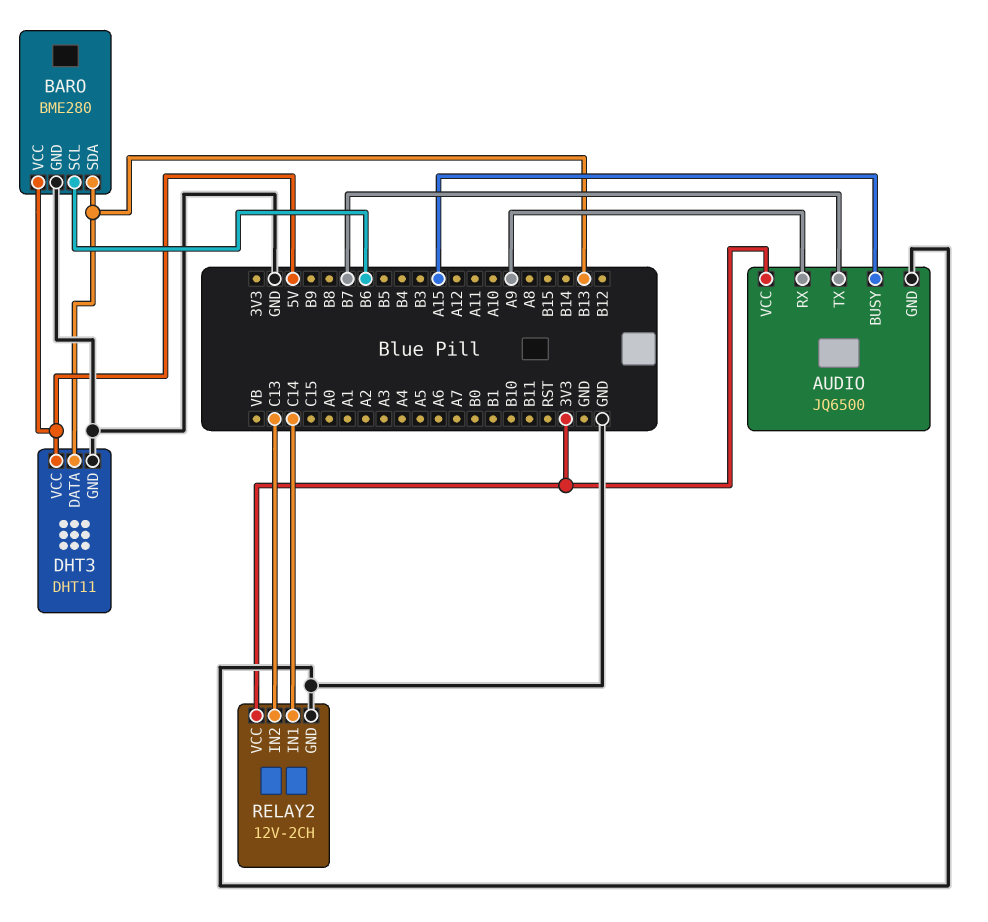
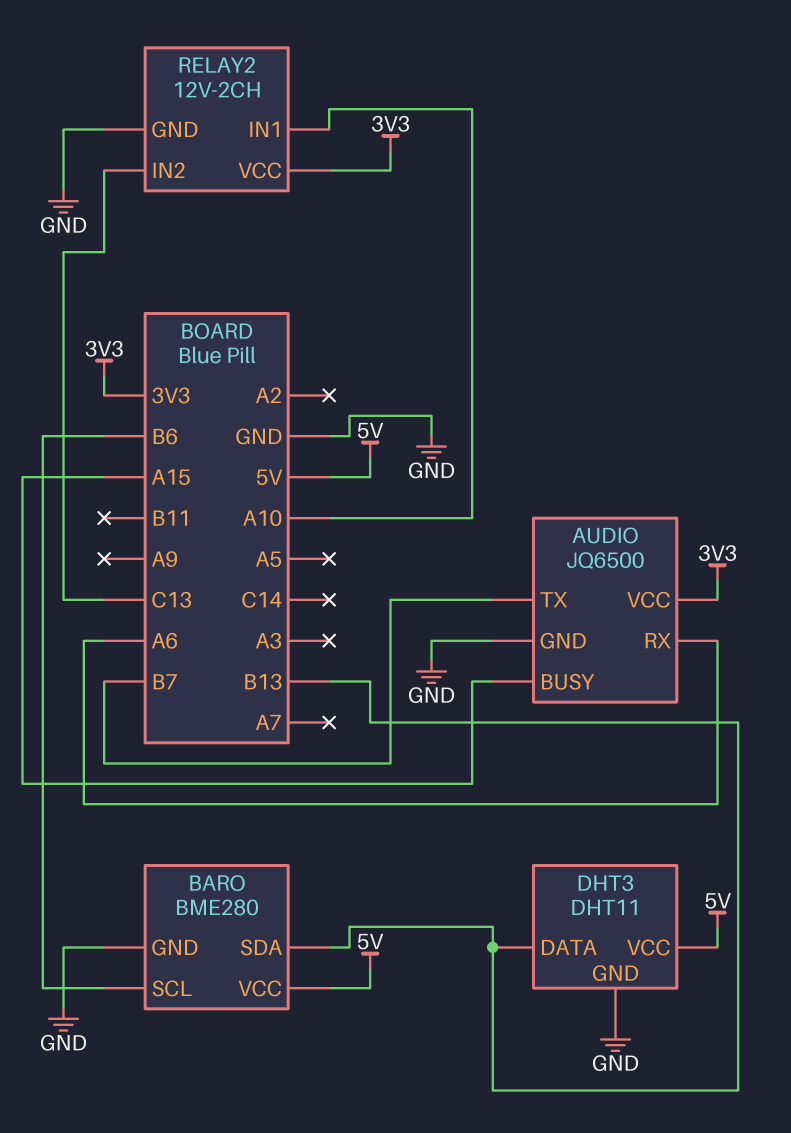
AUDIO pin RX: A9 -> A6
RELAY2 pin IN1: C14 -> A10

